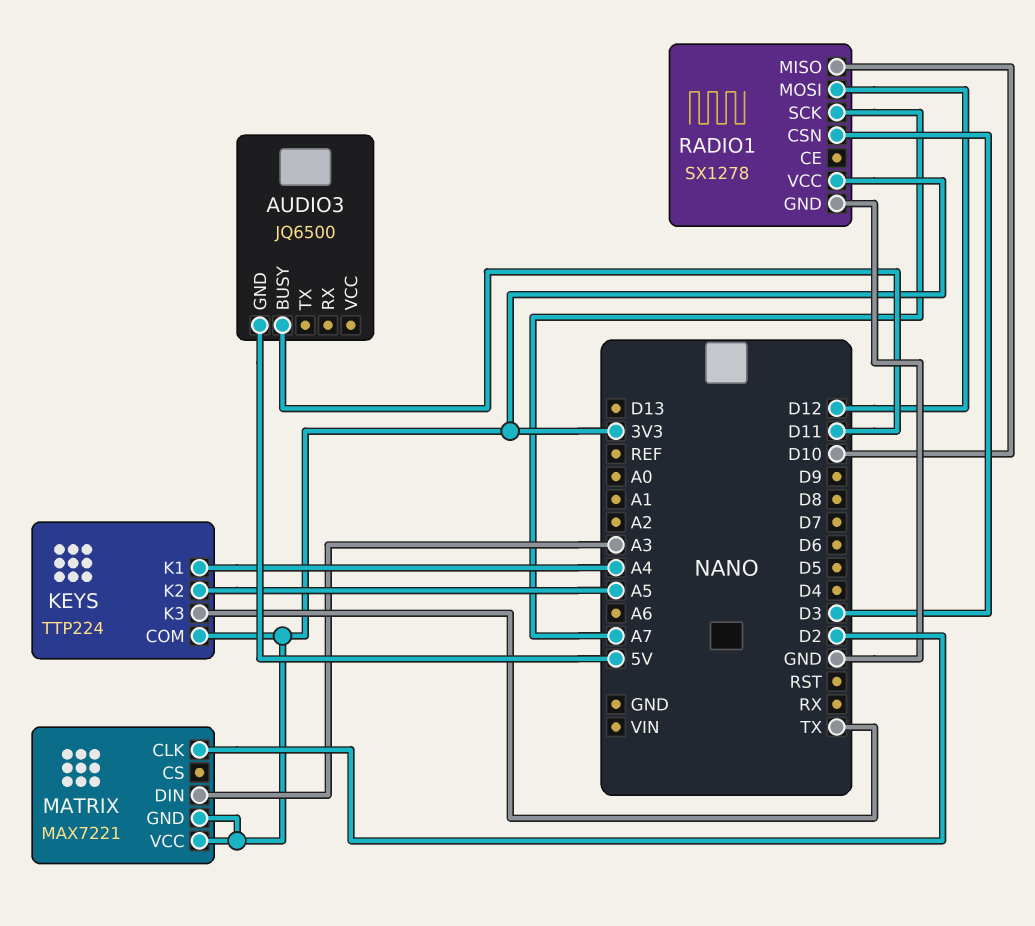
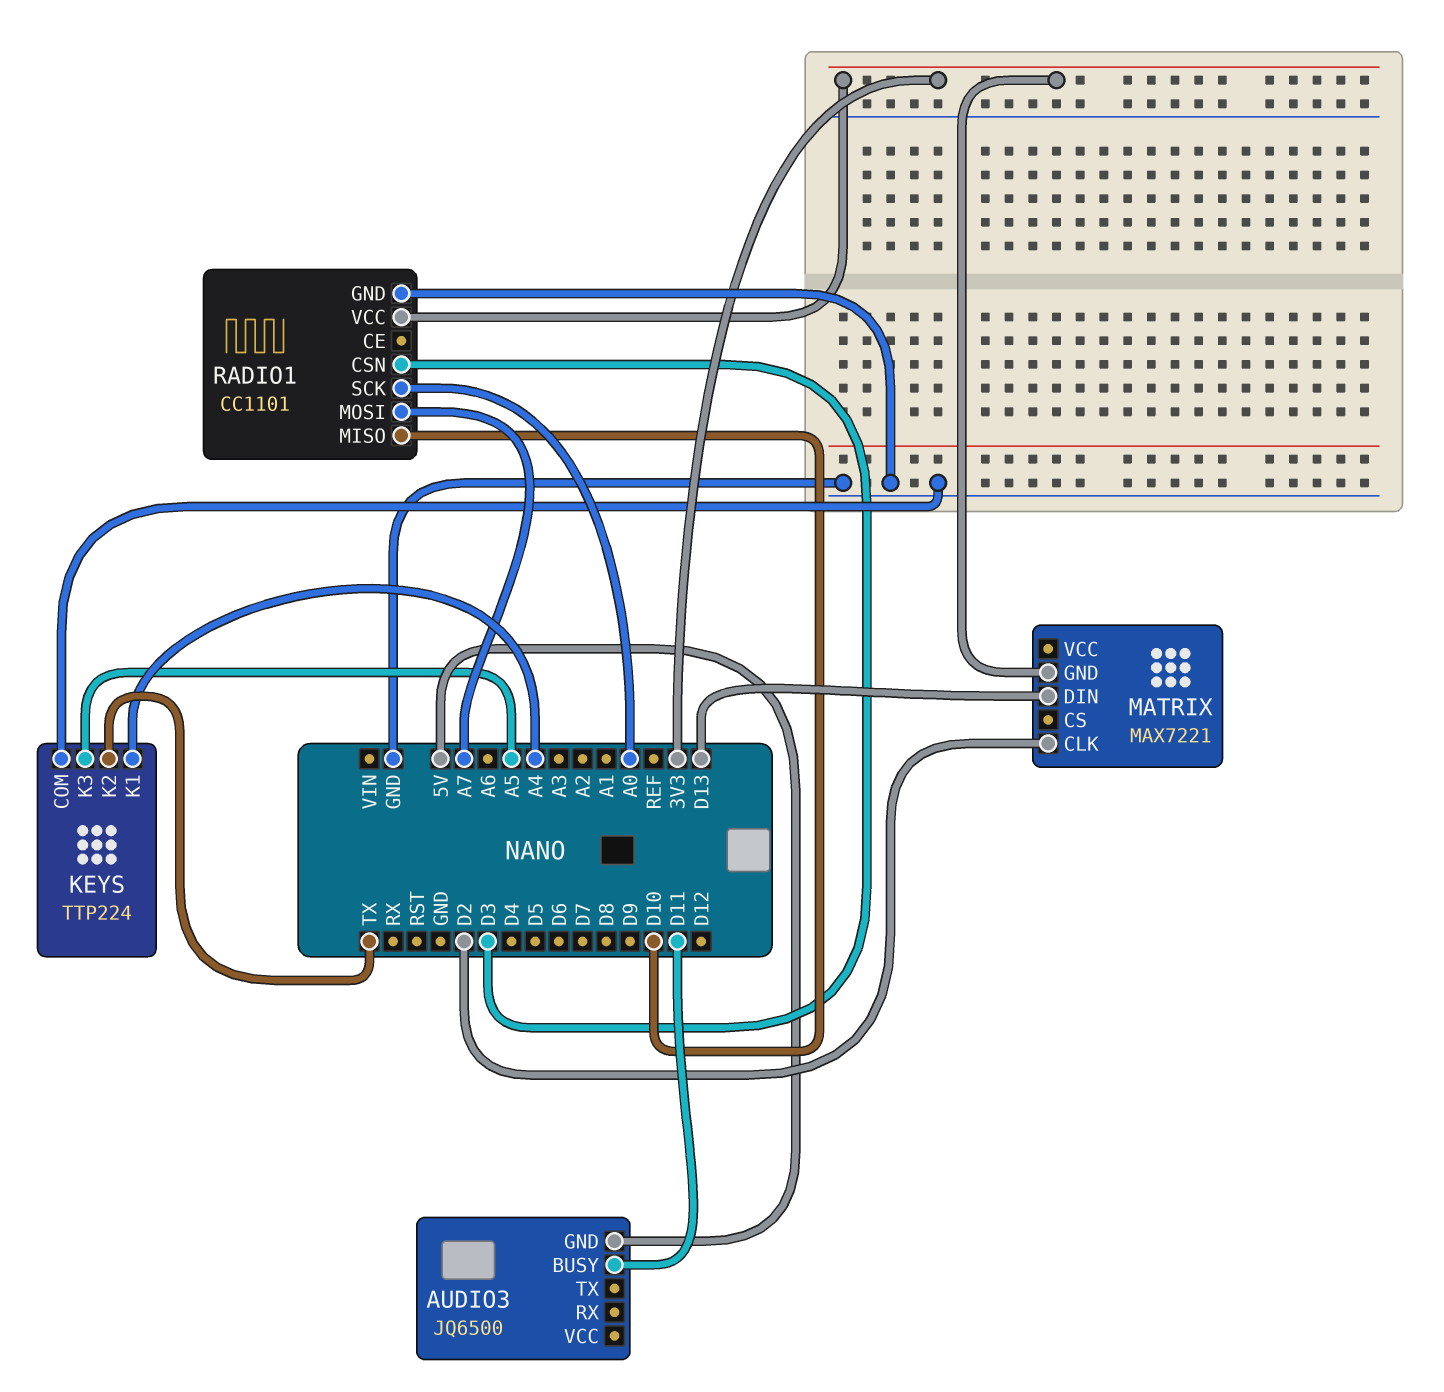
KEYS pin COM: 3V3 -> GND
KEYS pin K2: A5 -> TX
KEYS pin K3: TX -> A5
MATRIX pin DIN: A3 -> D13
MATRIX pin VCC: 3V3 -> none
RADIO1: SX1278 -> CC1101
RADIO1 pin MOSI: D12 -> A7
RADIO1 pin SCK: A7 -> A0

